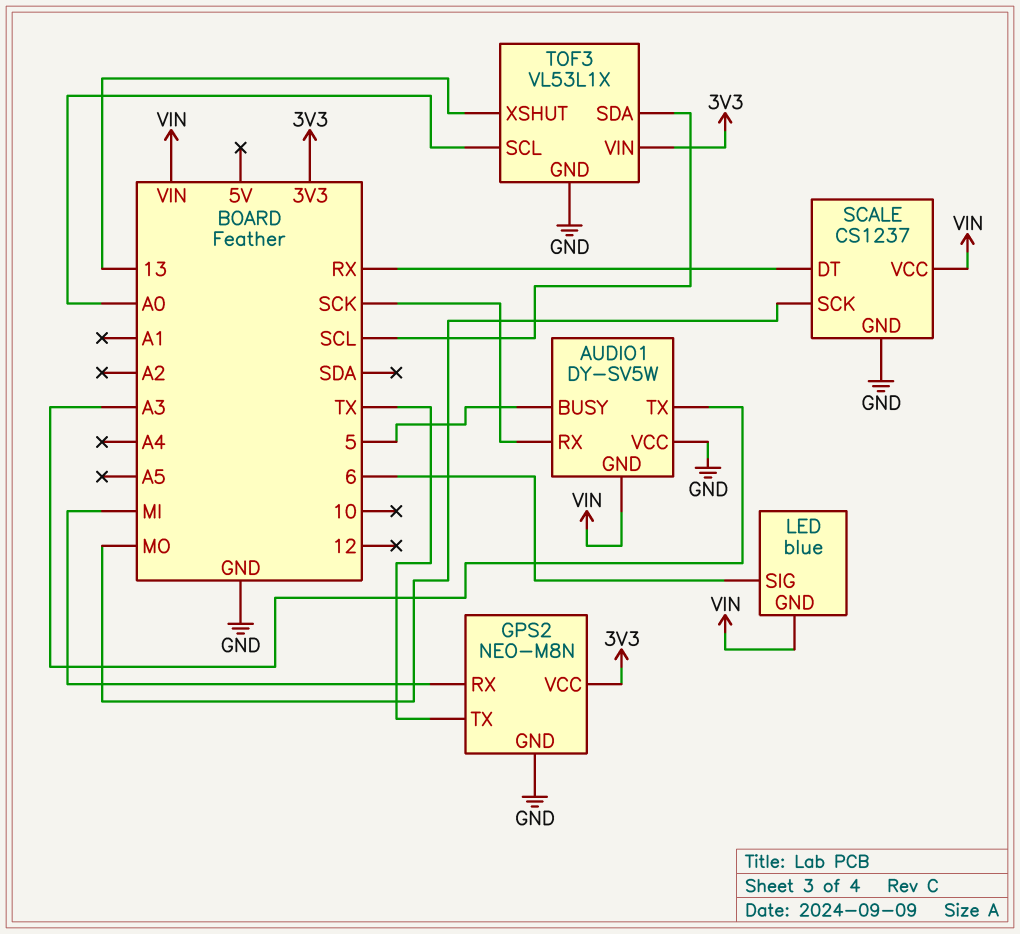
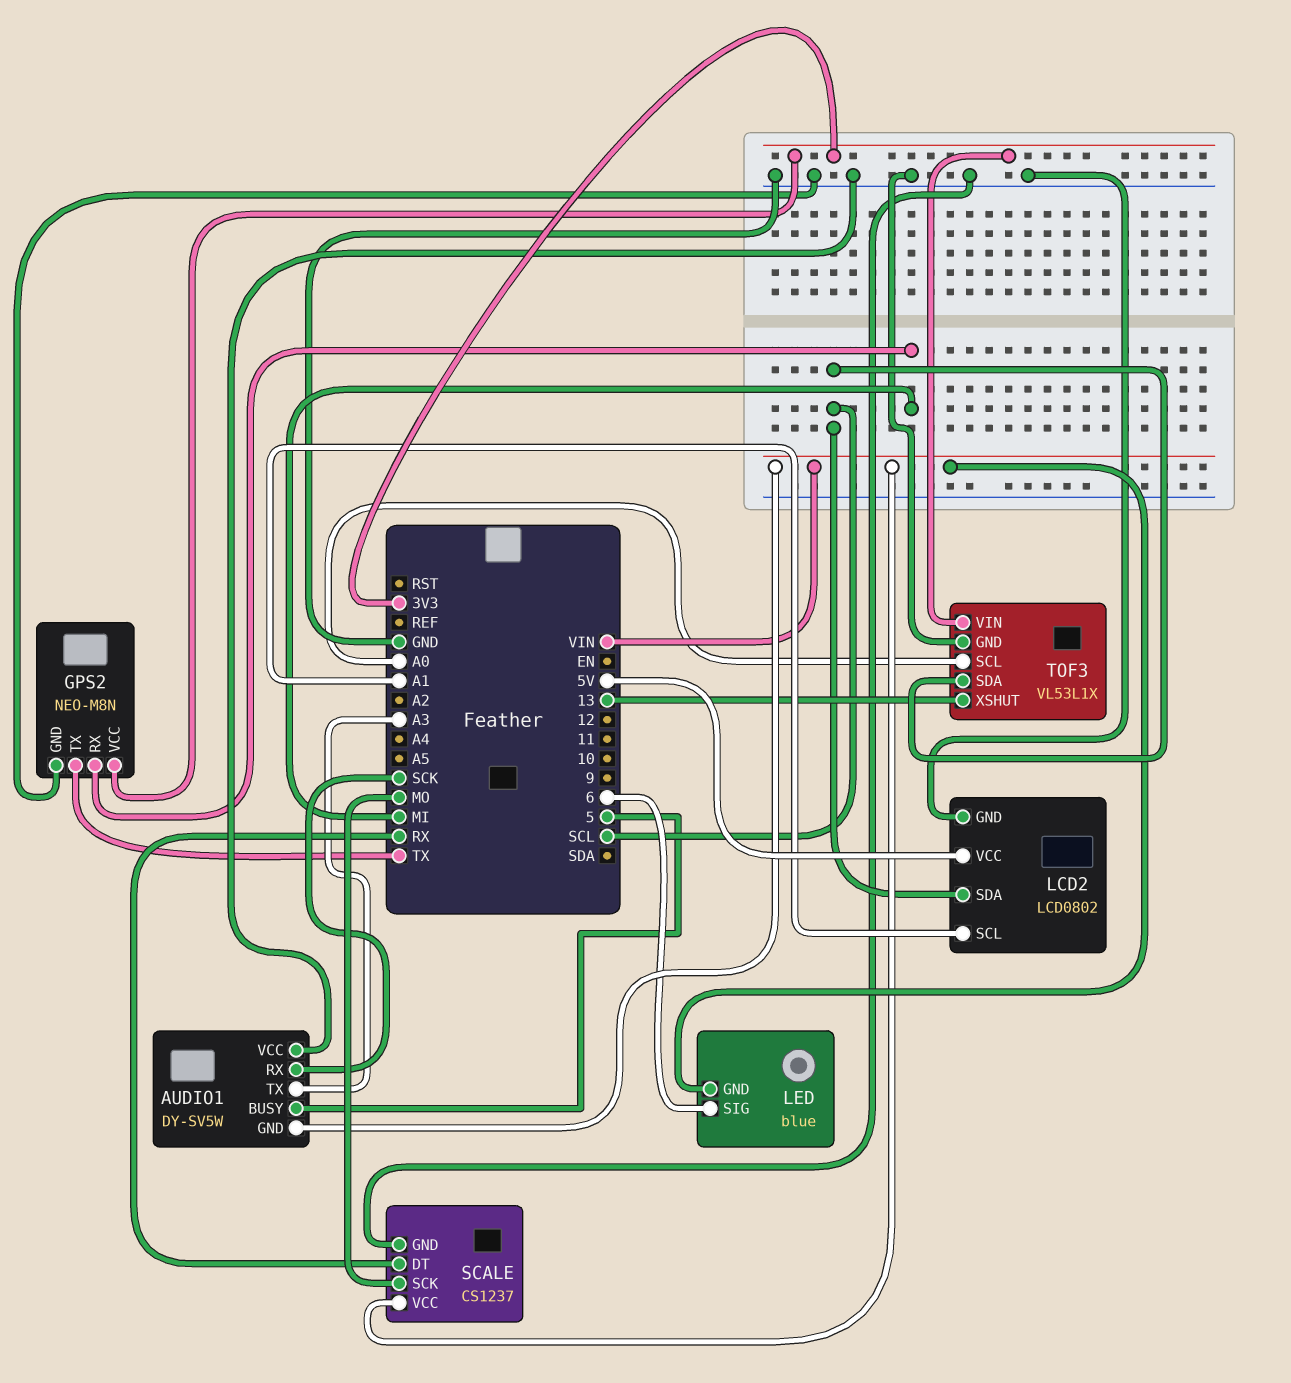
LCD2: none -> LCD0802
LCD2 pin GND: none -> GND
LCD2 pin SCL: none -> A1
LCD2 pin SDA: none -> SCL
LCD2 pin VCC: none -> 5V

